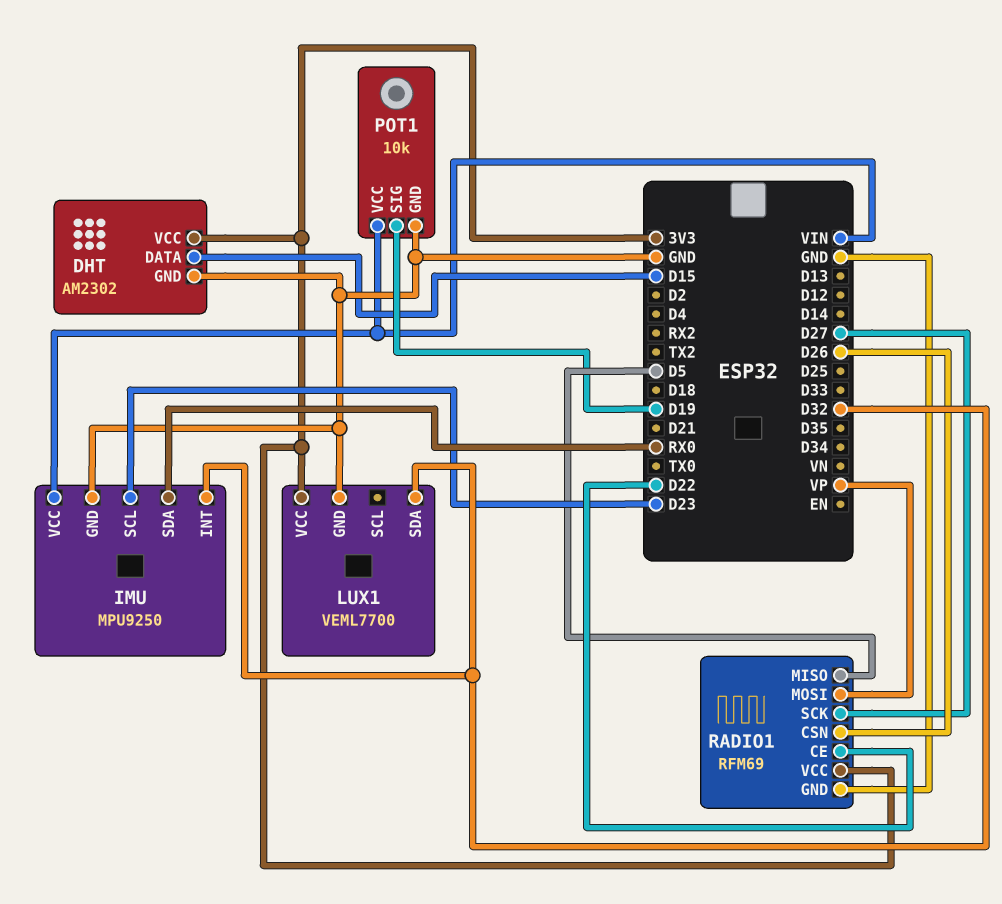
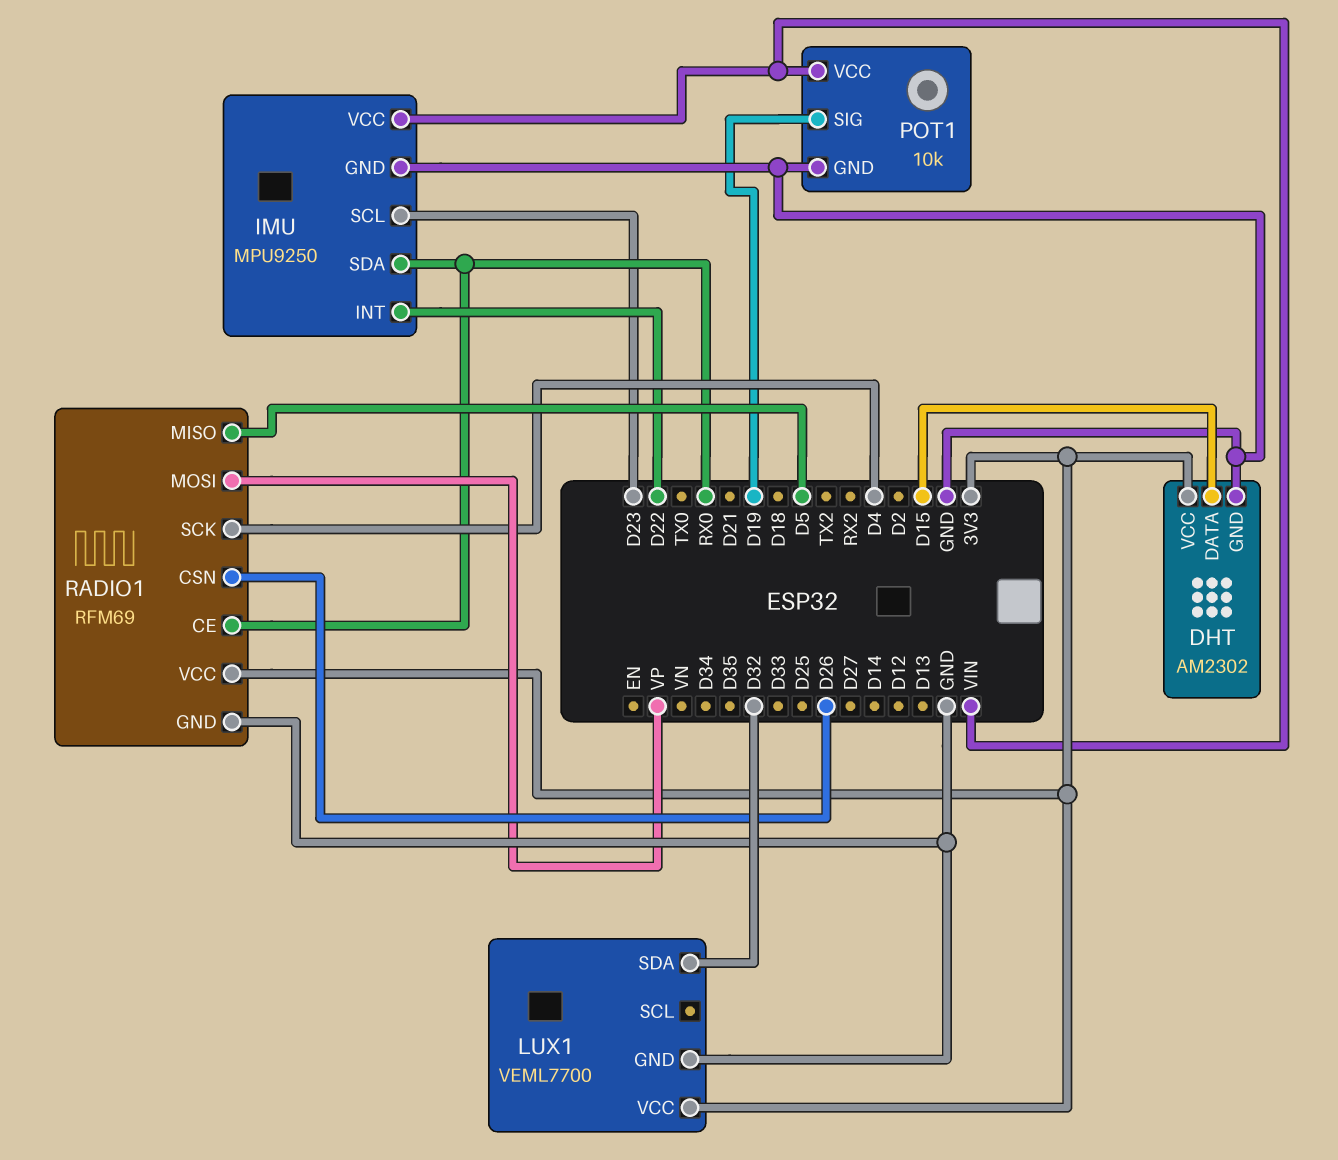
IMU pin INT: D32 -> D22
RADIO1 pin CE: D22 -> RX0
RADIO1 pin SCK: D27 -> D4

